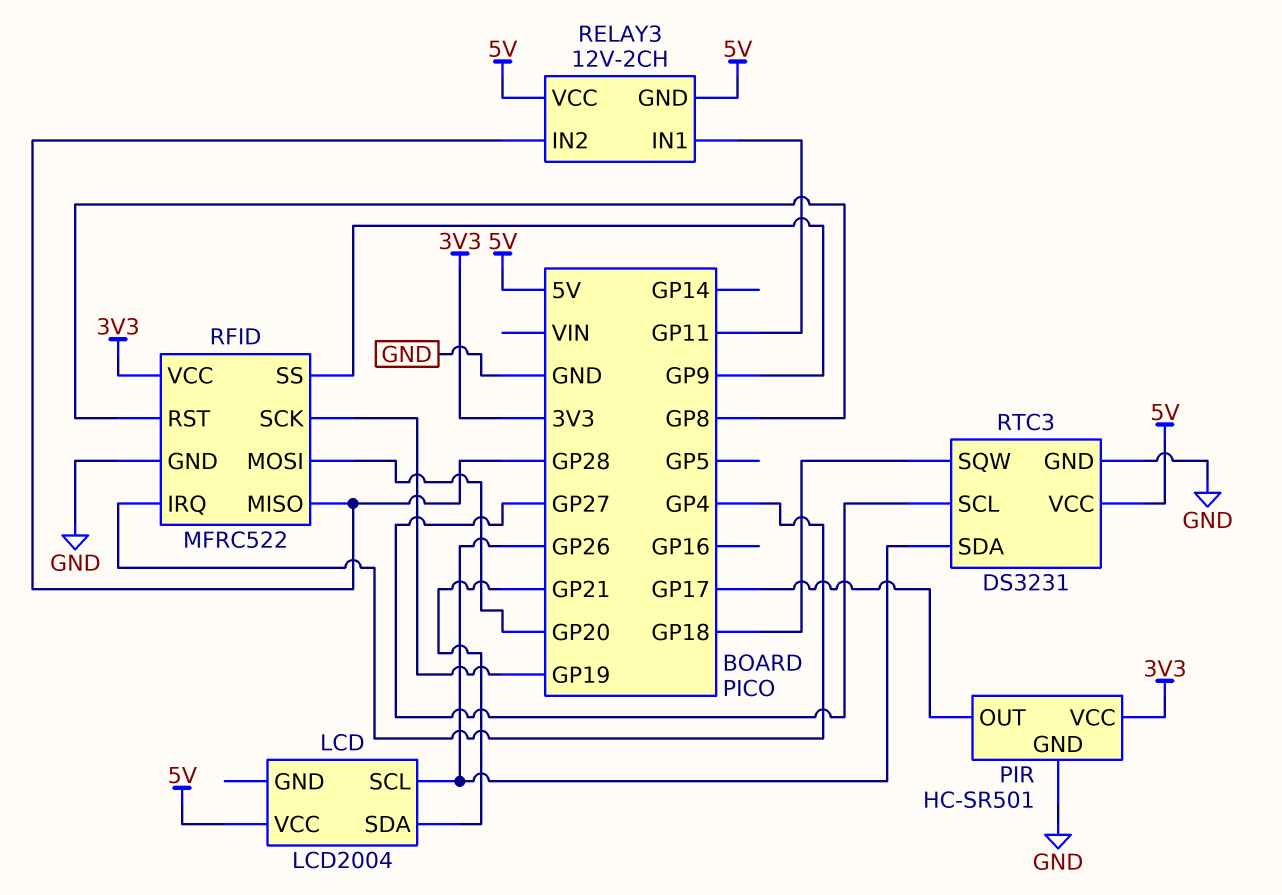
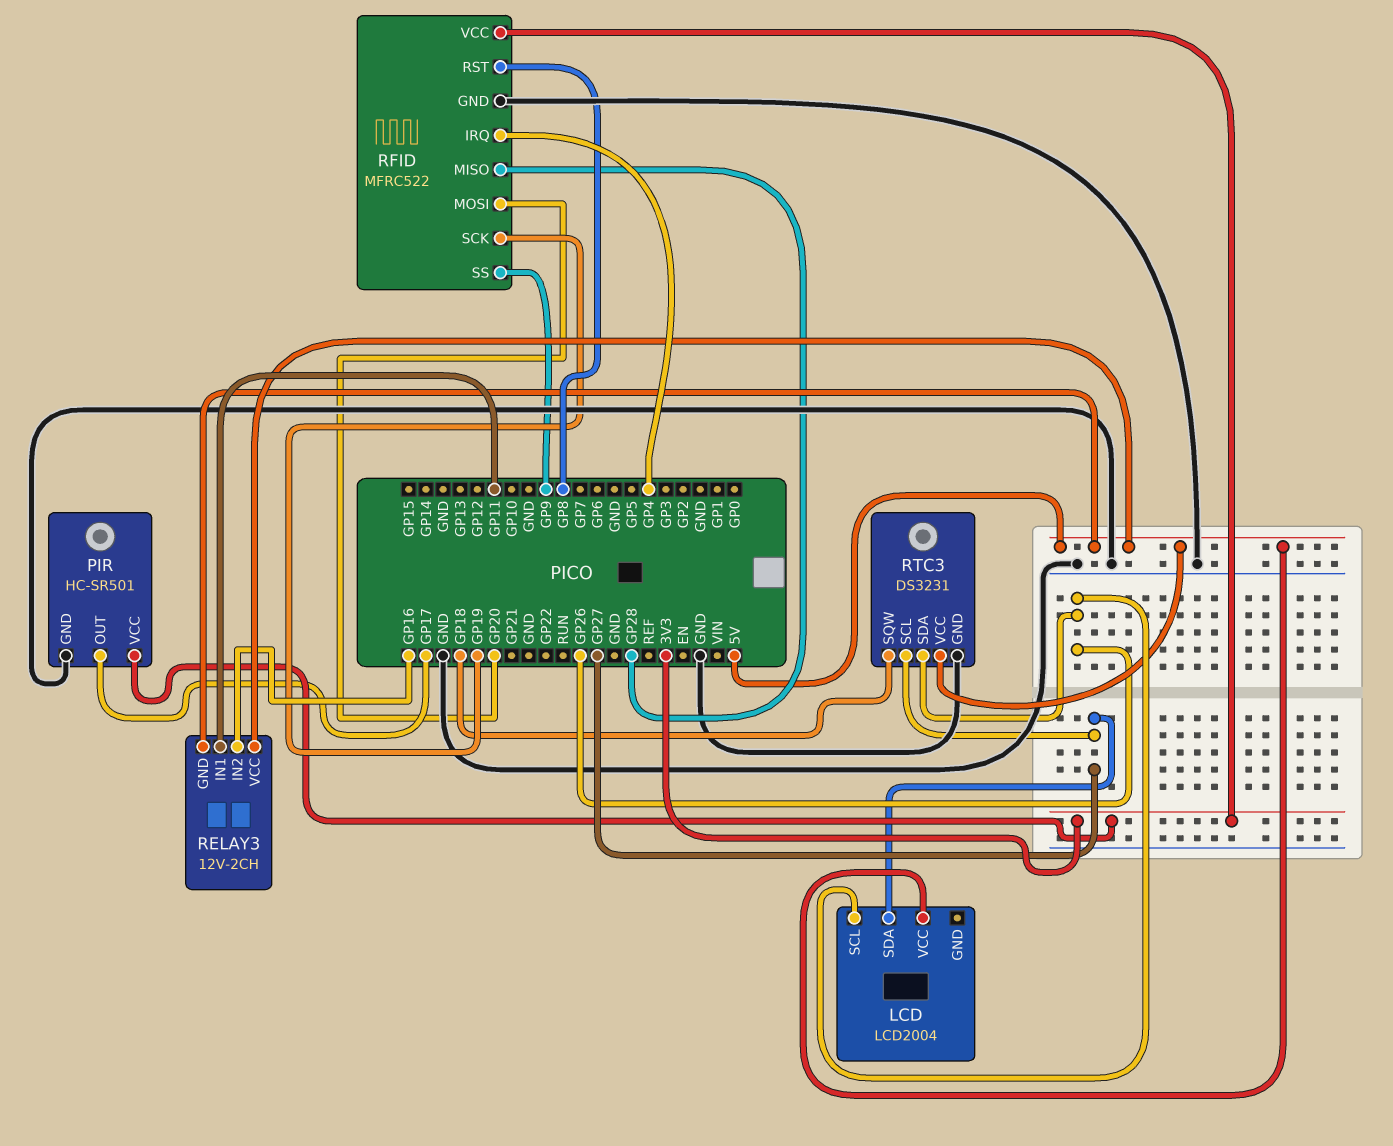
LCD pin SDA: GP21 -> GP27
RELAY3 pin IN2: GP28 -> GP16

